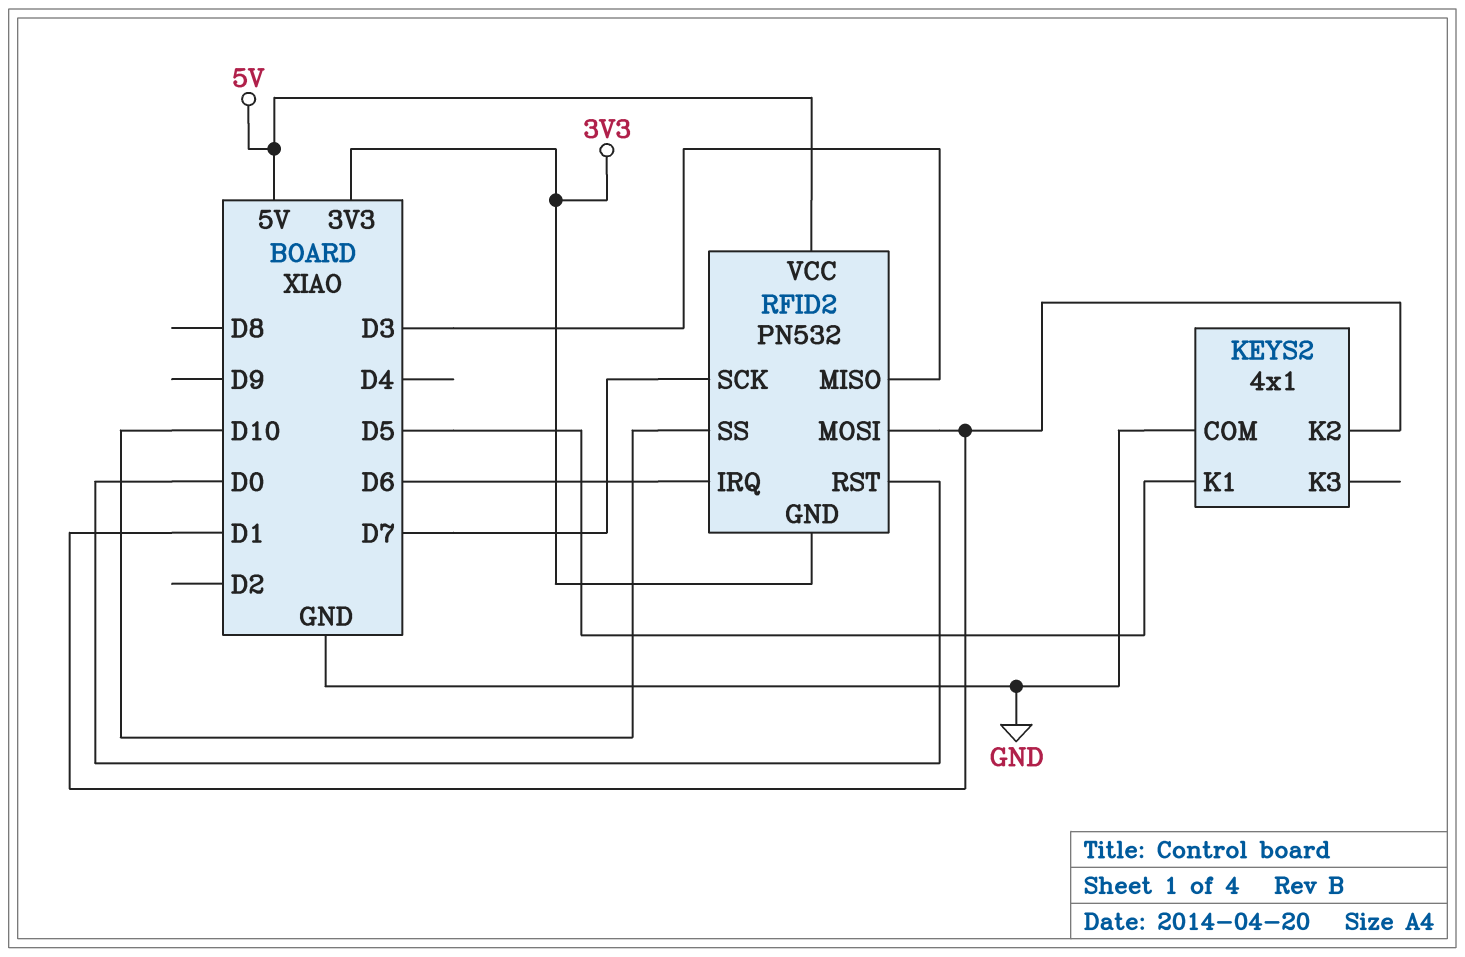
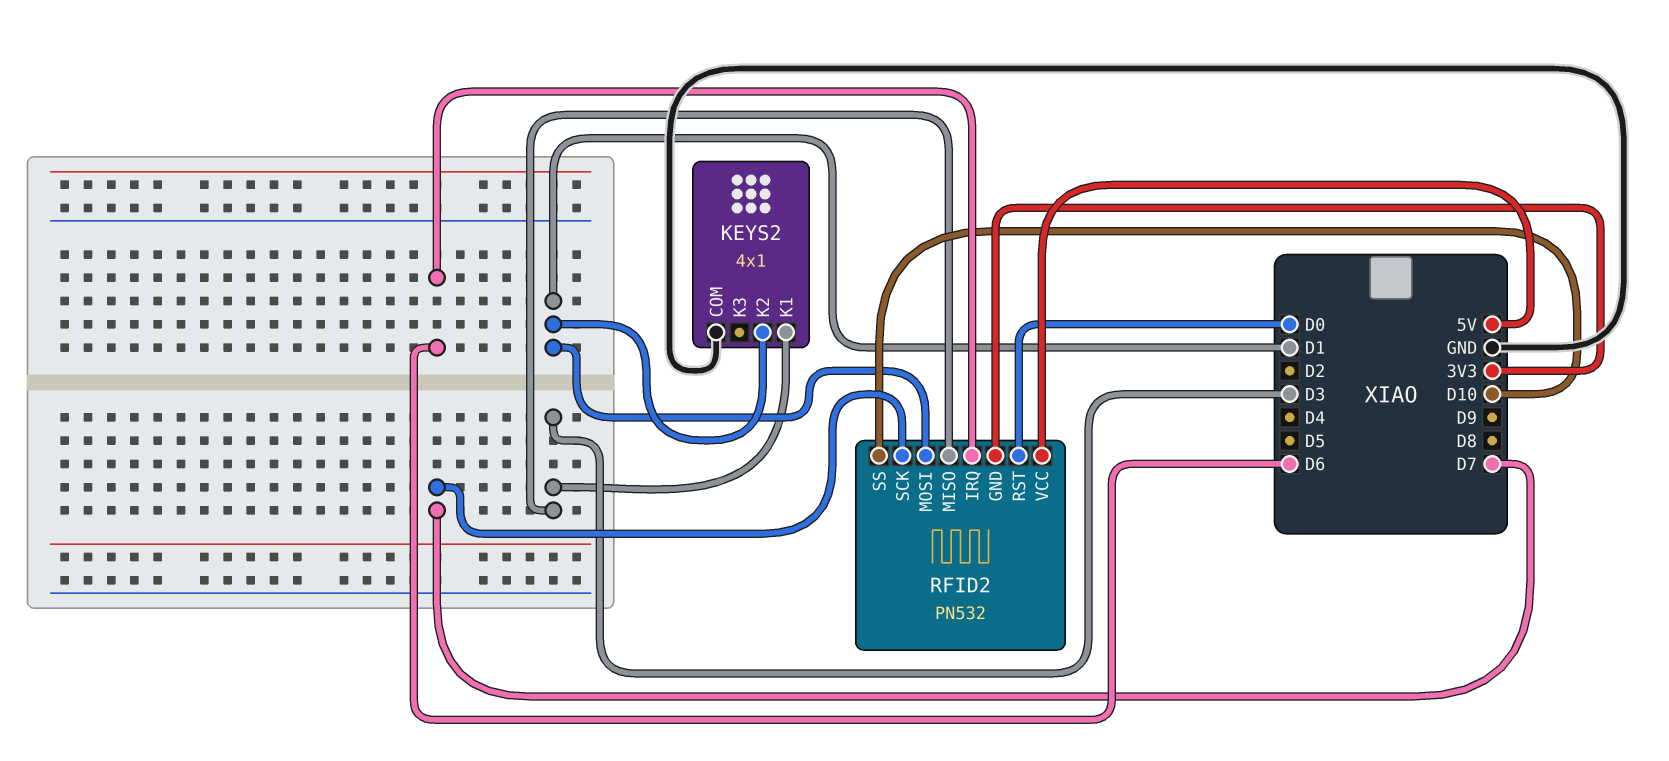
KEYS2 pin K1: D5 -> D3

